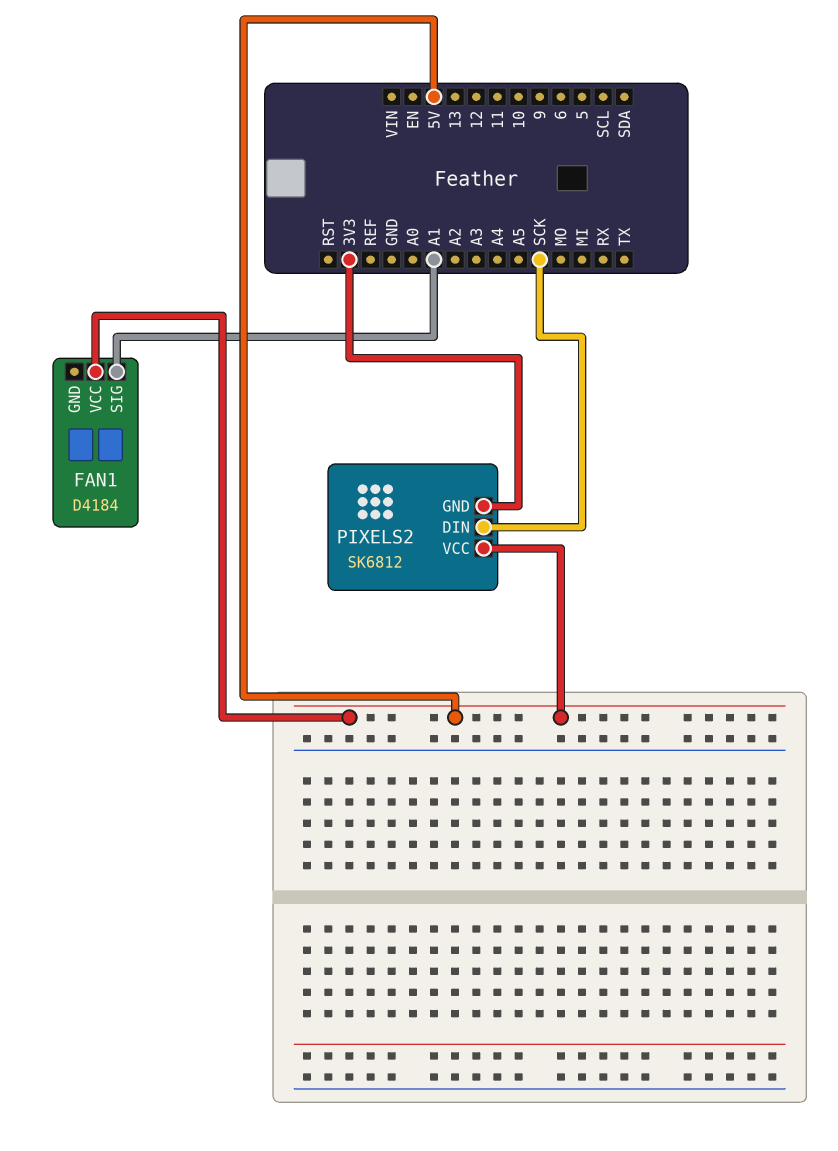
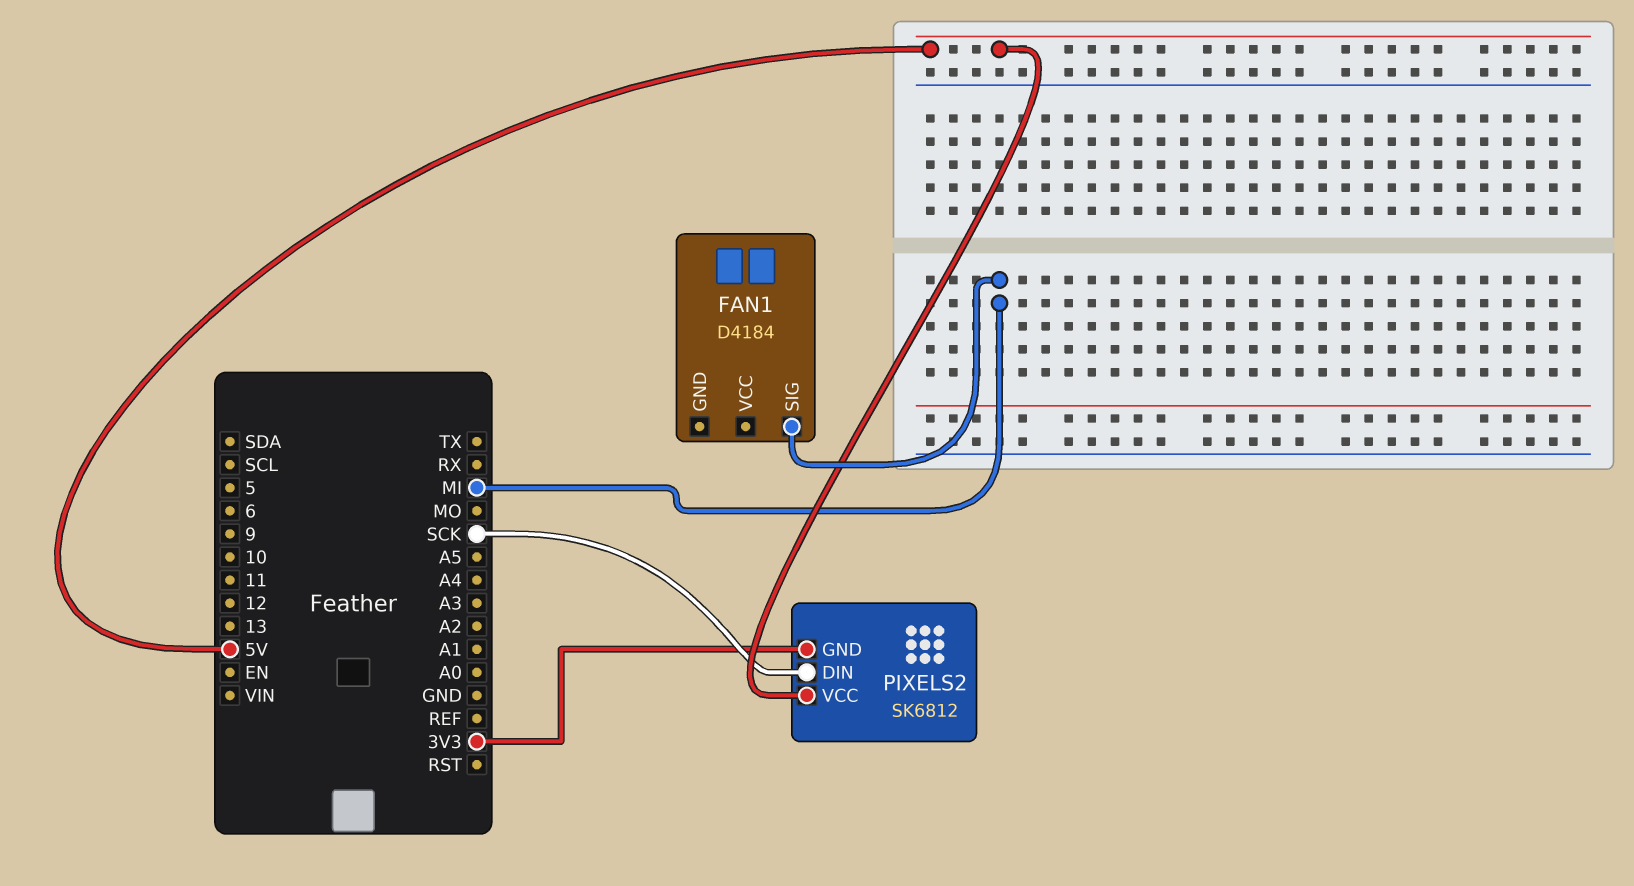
FAN1 pin SIG: A1 -> MI
FAN1 pin VCC: 5V -> none

